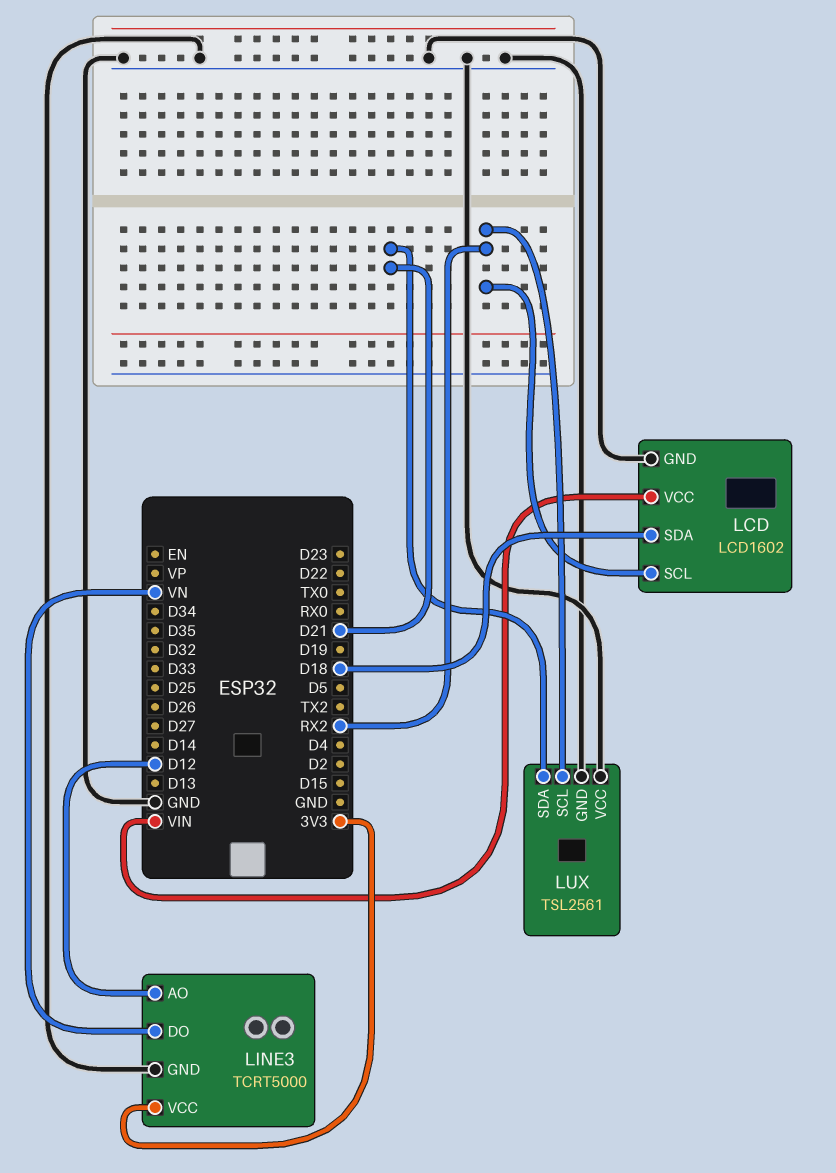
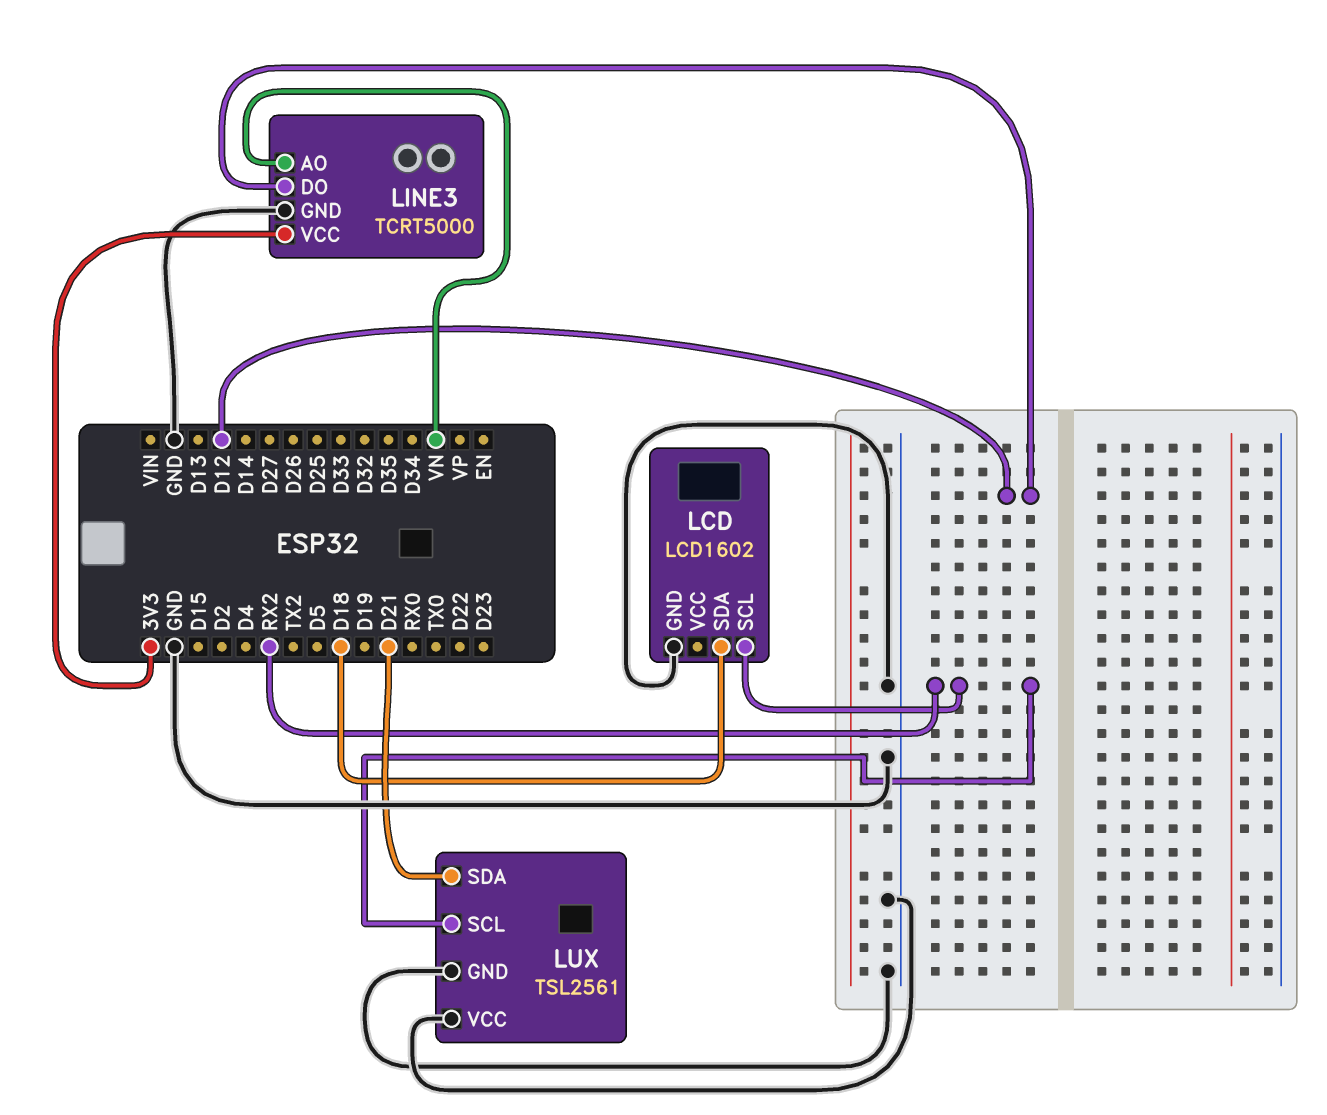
LCD pin VCC: VIN -> none
LINE3 pin AO: D12 -> VN
LINE3 pin DO: VN -> D12

